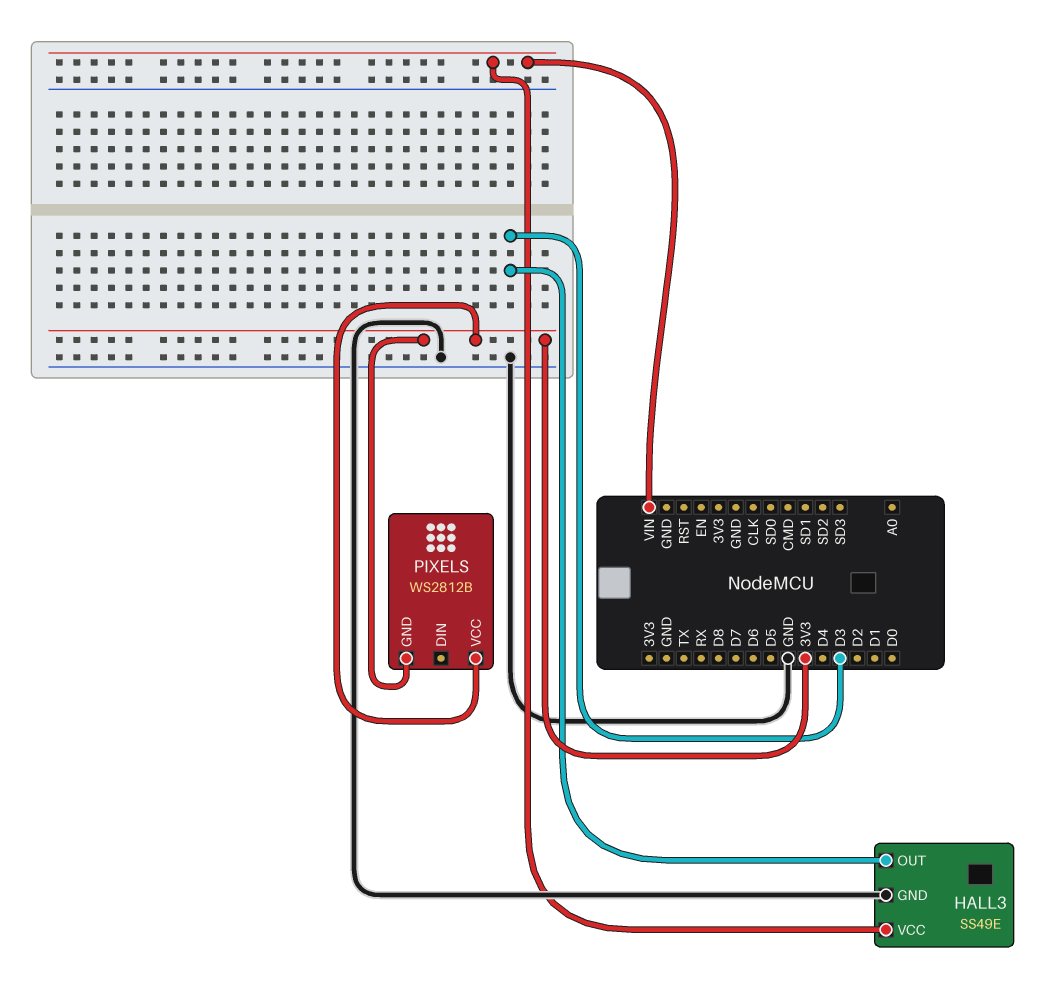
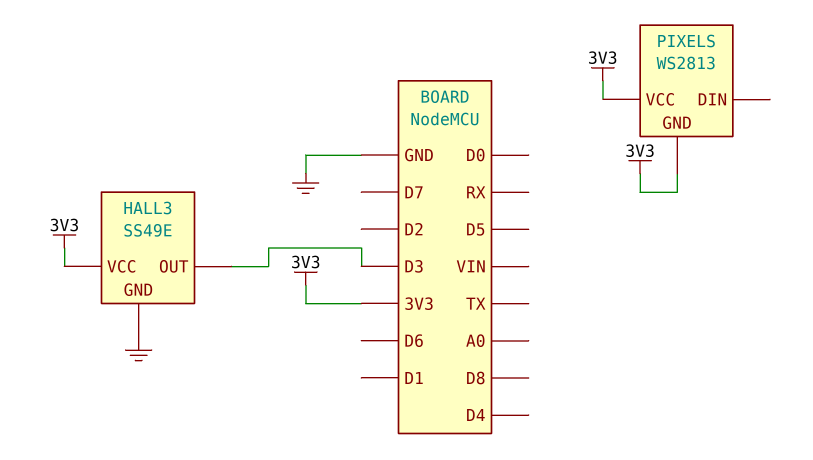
HALL3 pin VCC: VIN -> 3V3
PIXELS: WS2812B -> WS2813

